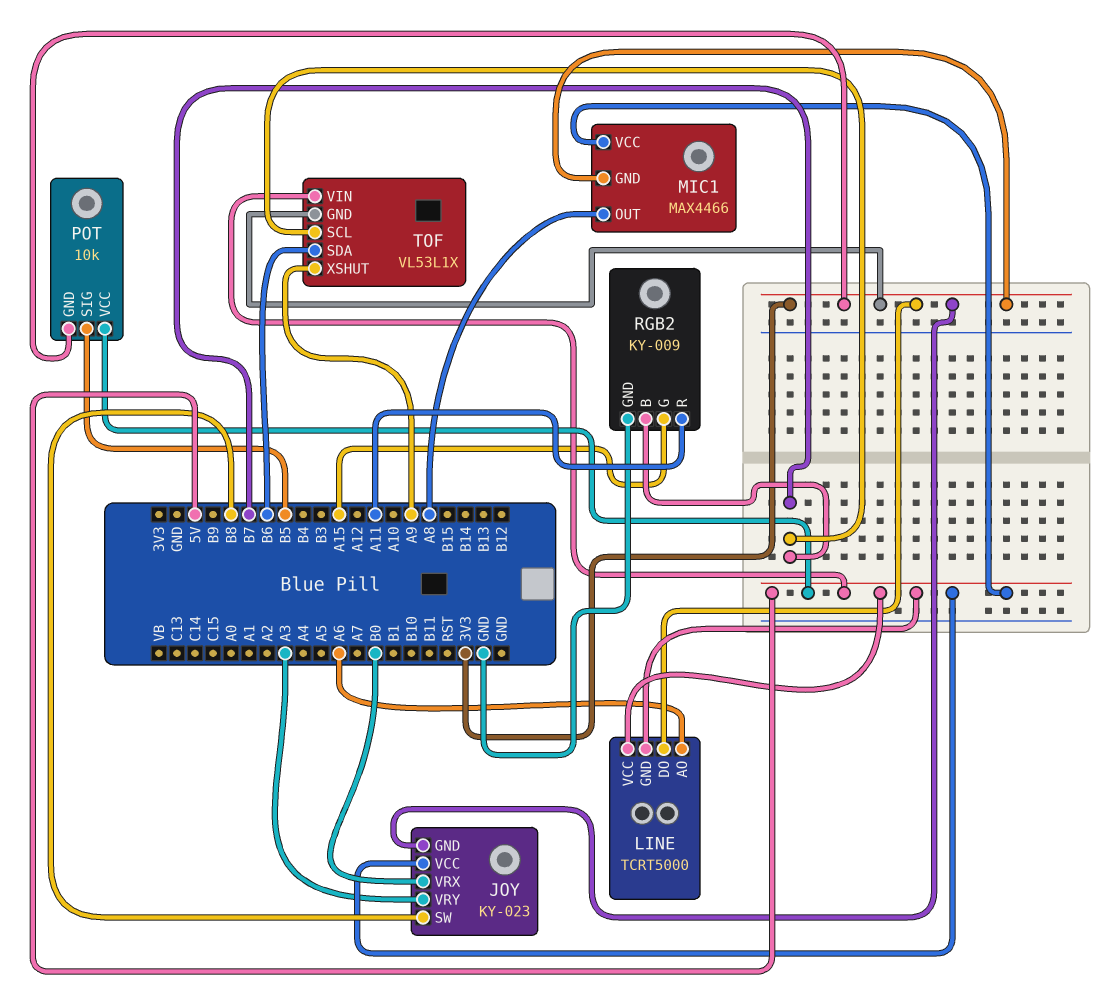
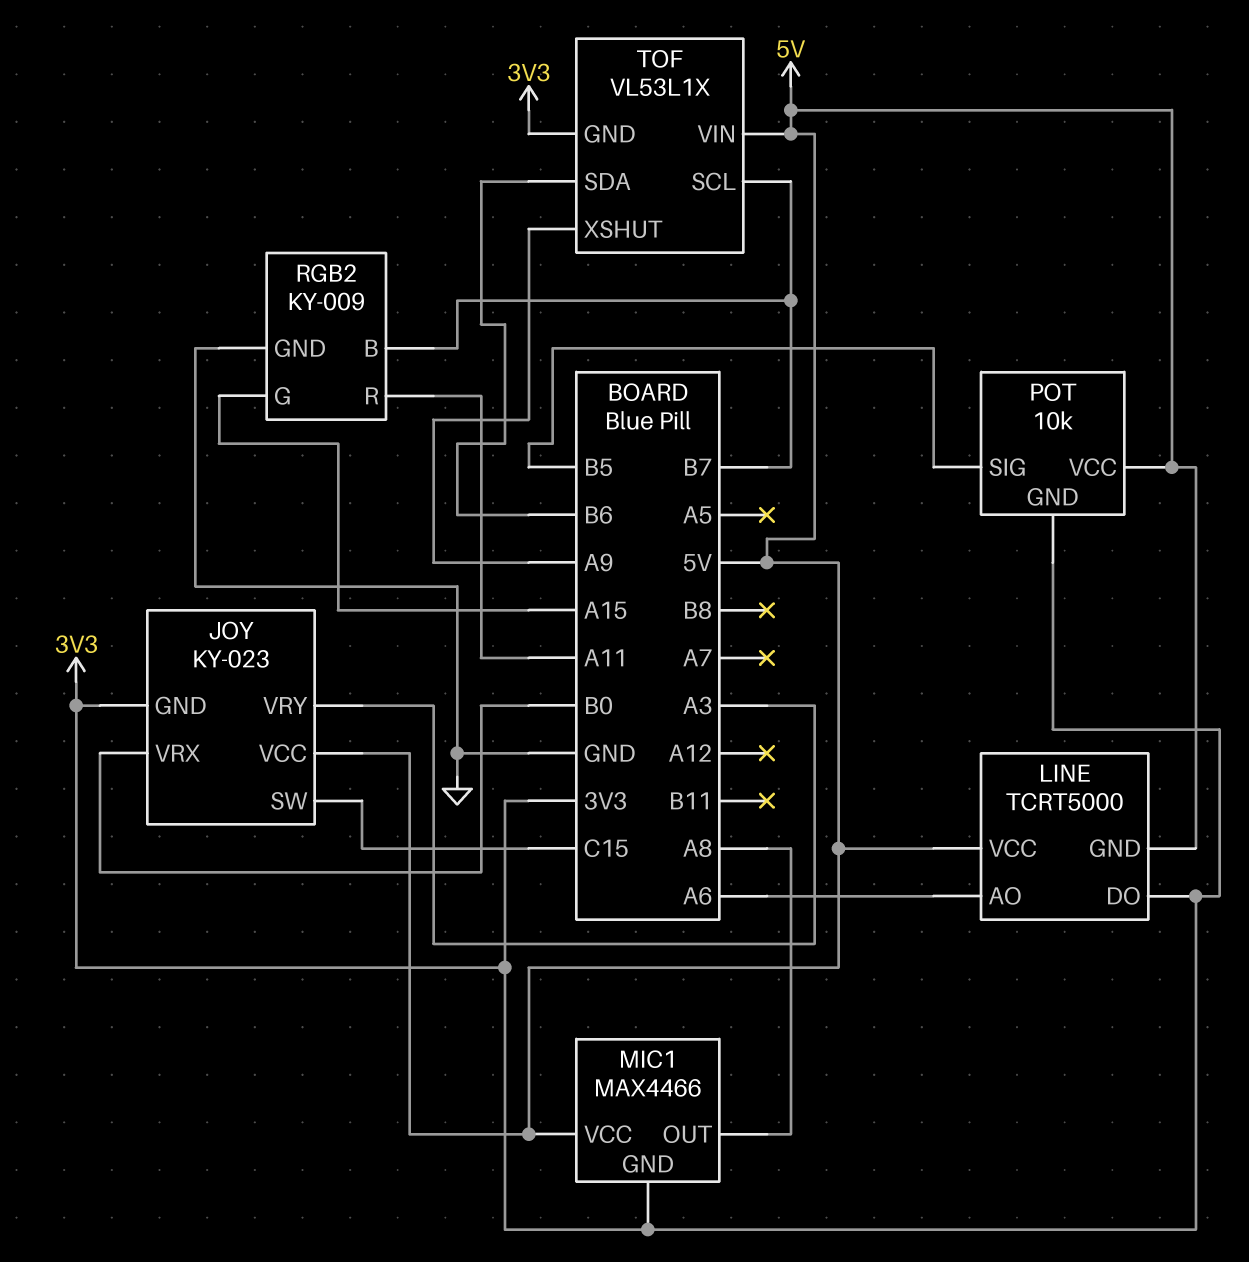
JOY pin SW: B8 -> C15

